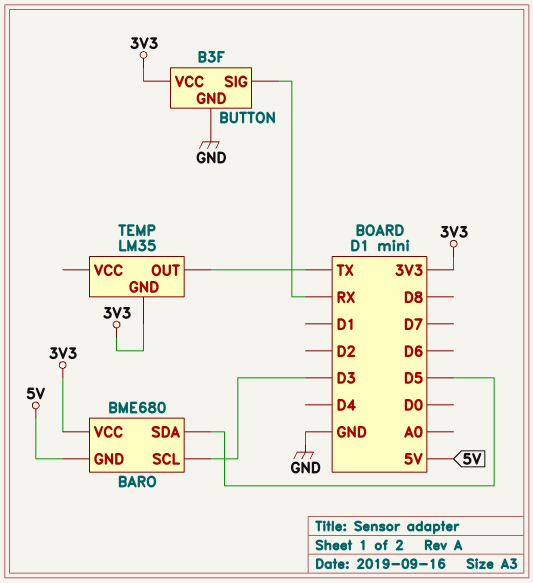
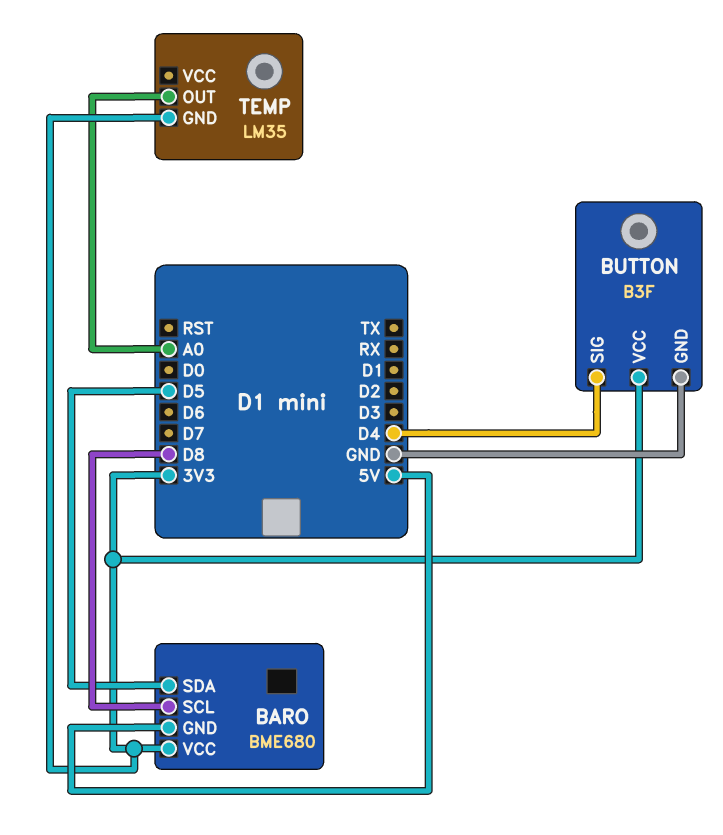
BARO pin SCL: D3 -> D8
BUTTON pin SIG: RX -> D4
TEMP pin OUT: TX -> A0

